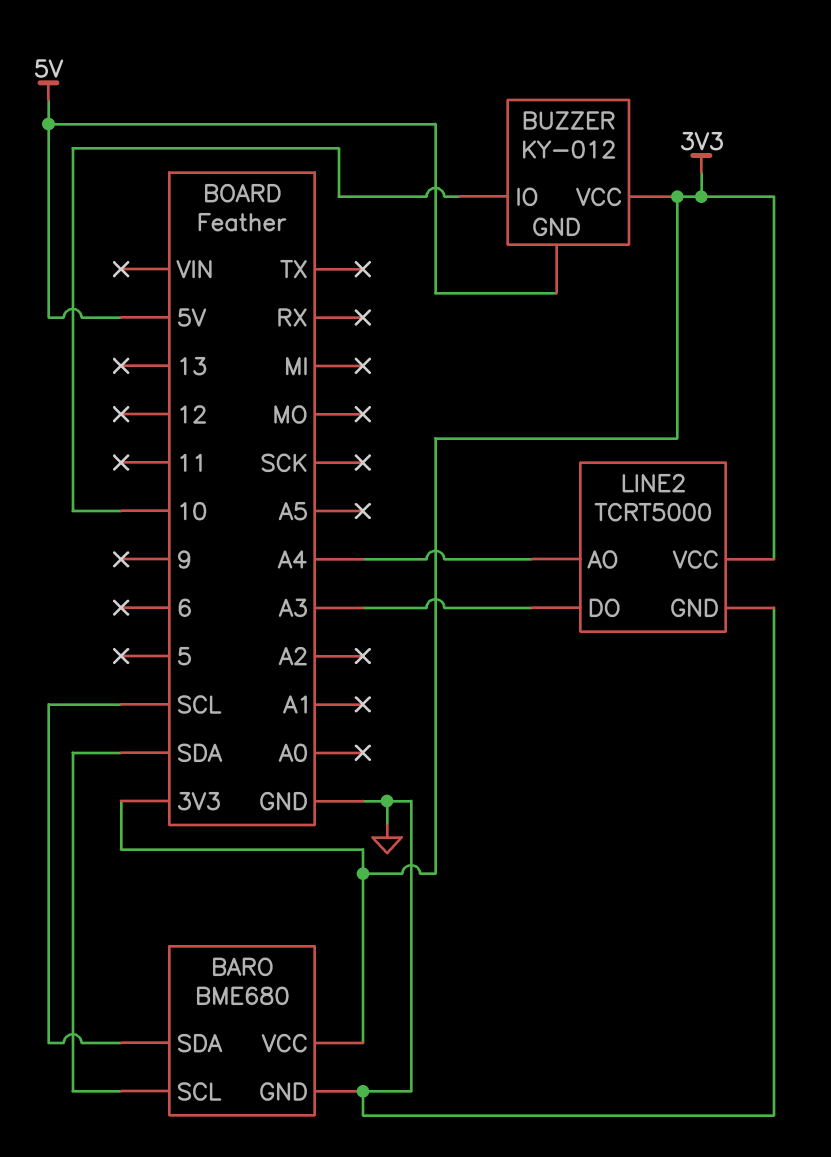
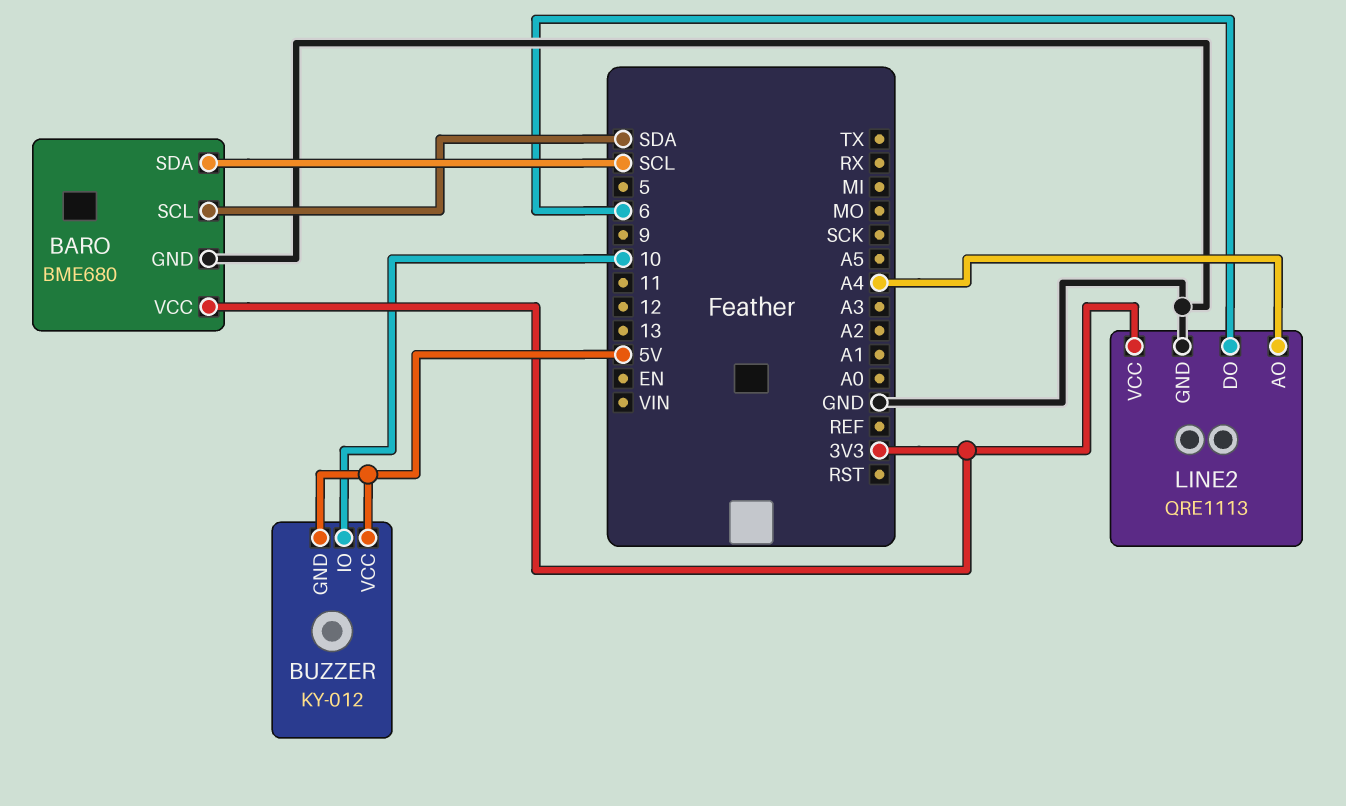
BUZZER pin VCC: 3V3 -> 5V
LINE2: TCRT5000 -> QRE1113
LINE2 pin DO: A3 -> 6

